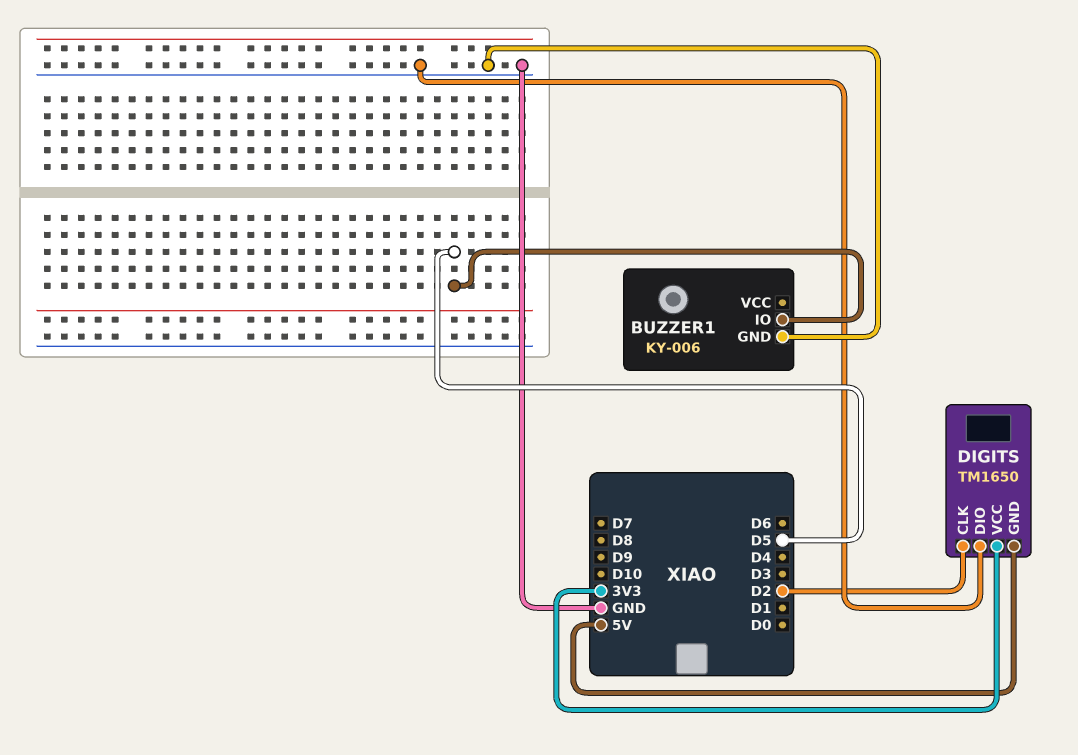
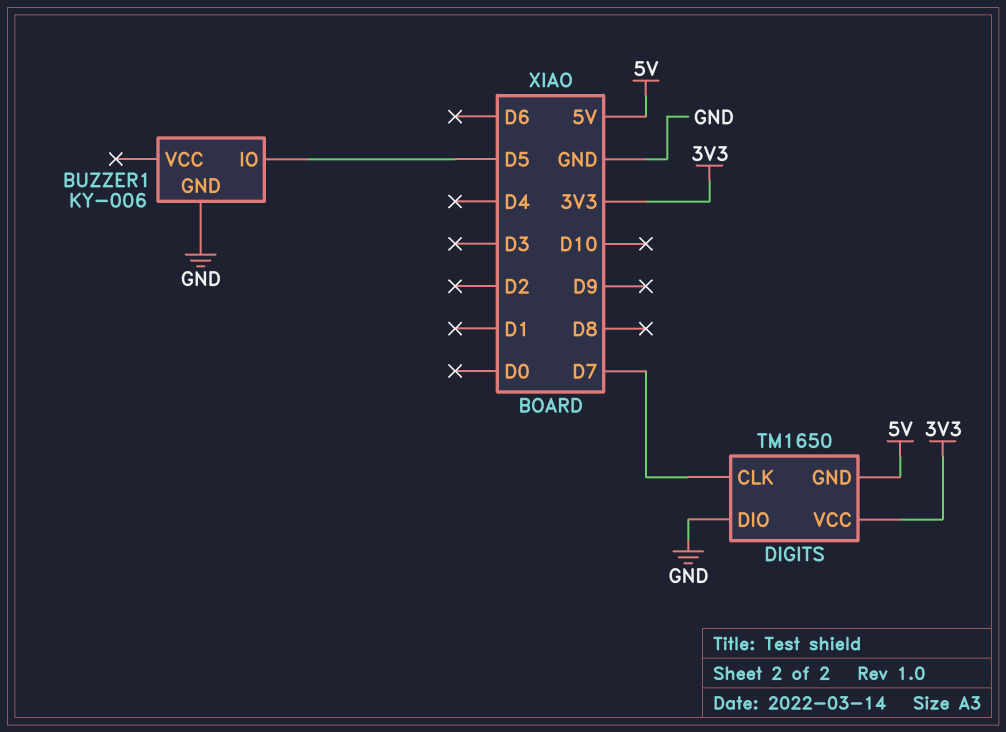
DIGITS pin CLK: D2 -> D7

